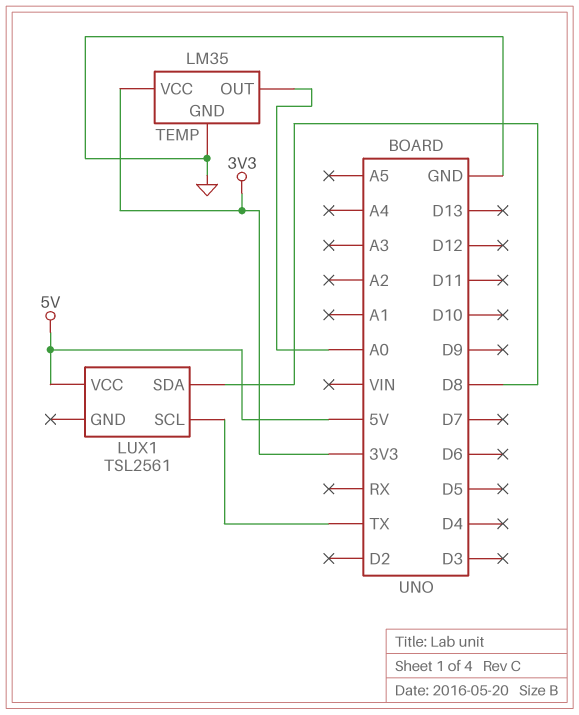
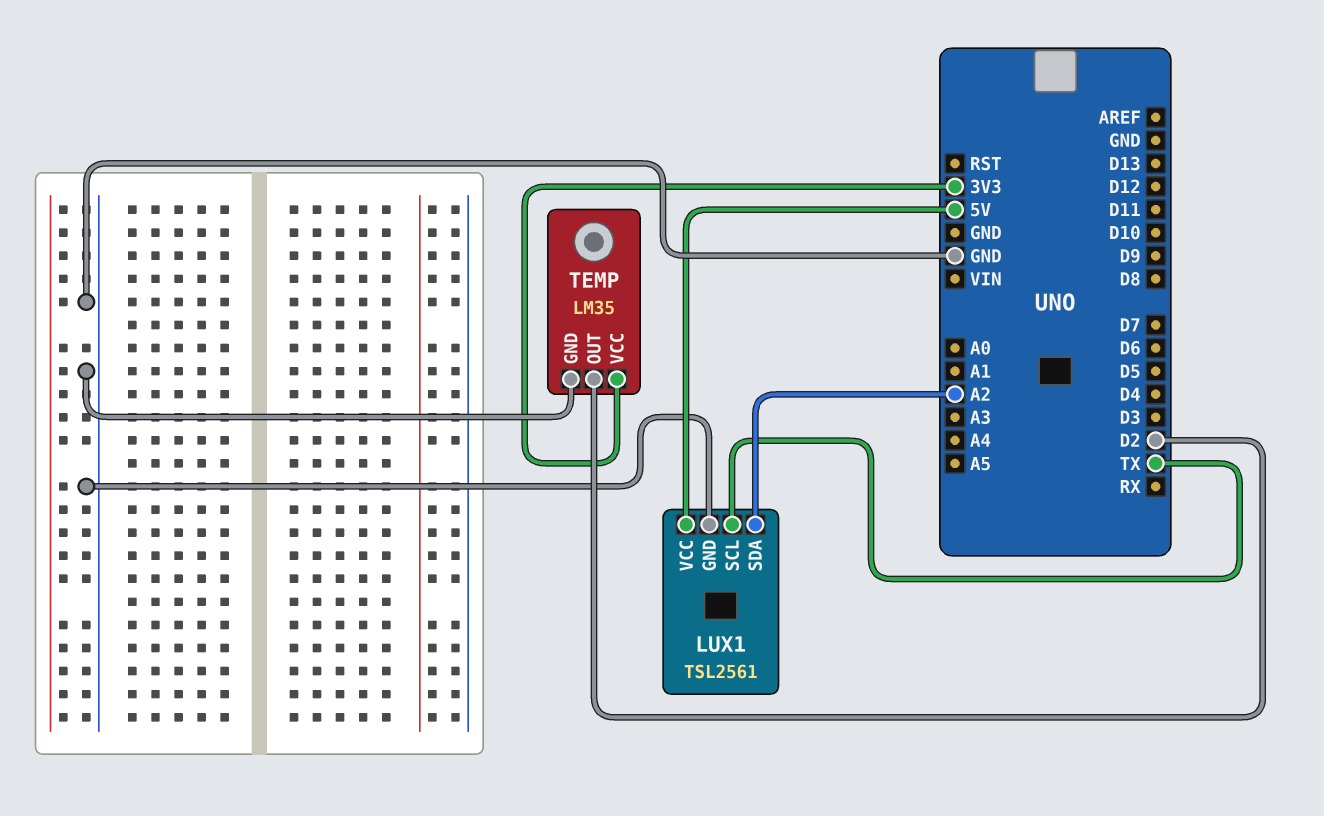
LUX1 pin GND: none -> GND
LUX1 pin SDA: D8 -> A2
TEMP pin OUT: A0 -> D2

